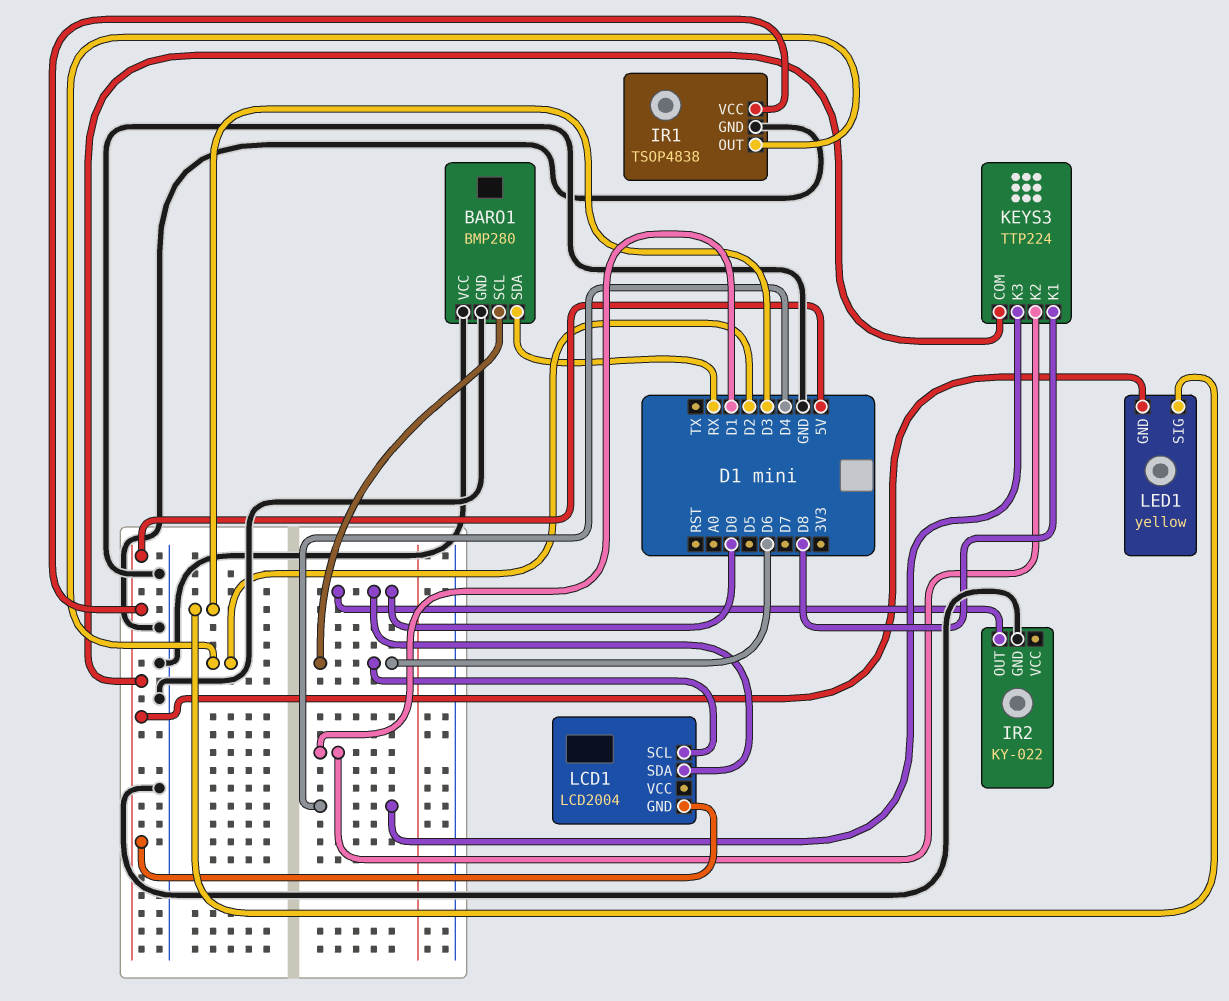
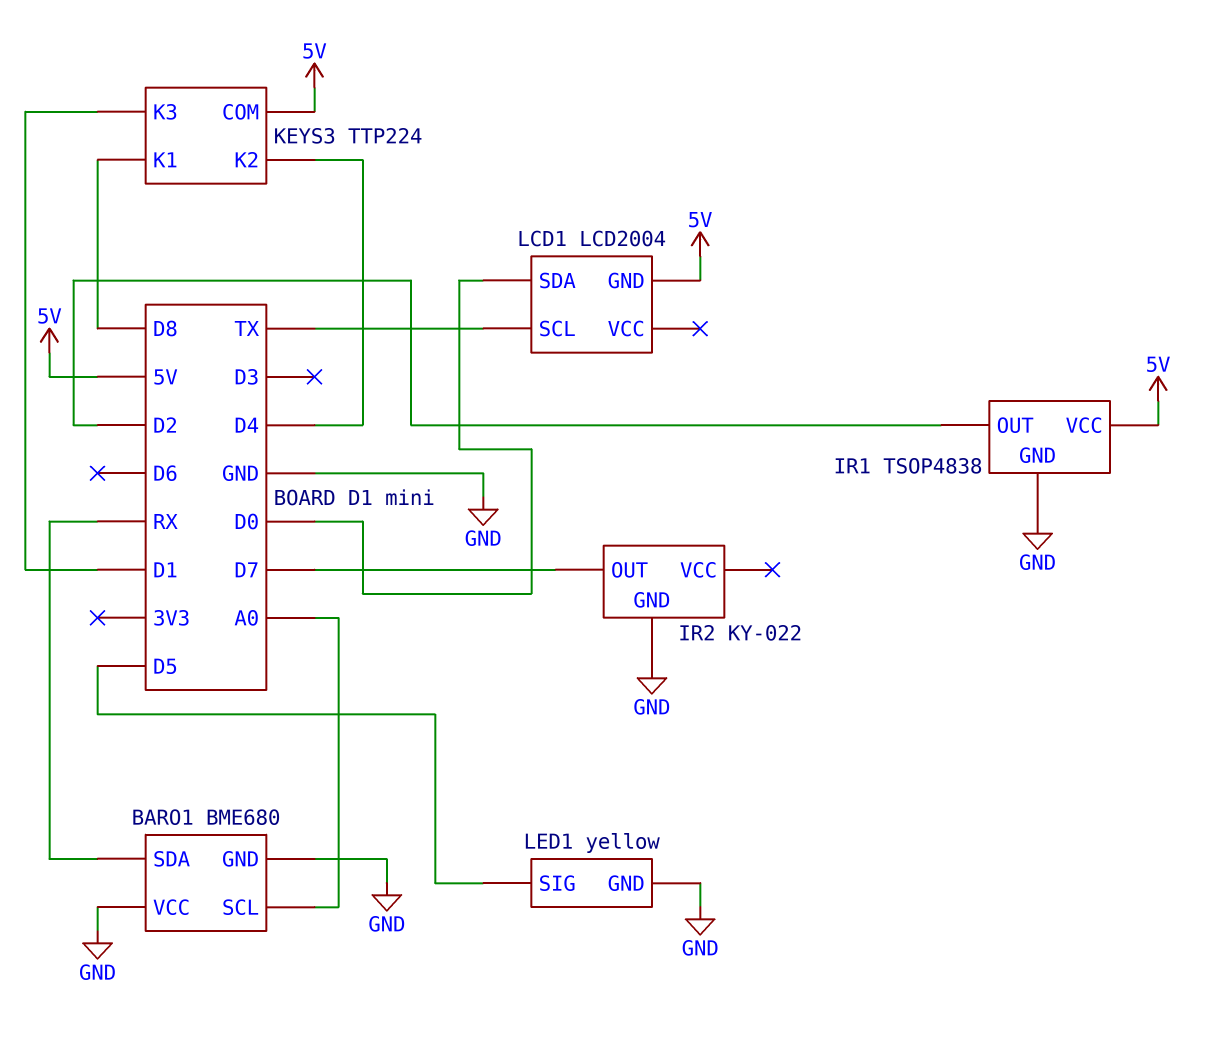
BARO1: BMP280 -> BME680
BARO1 pin SCL: D6 -> A0
IR2 pin OUT: D0 -> D7
KEYS3 pin K2: D1 -> D4
KEYS3 pin K3: D4 -> D1
LCD1 pin SCL: D6 -> TX
LED1 pin GND: 5V -> GND
LED1 pin SIG: D3 -> D5

